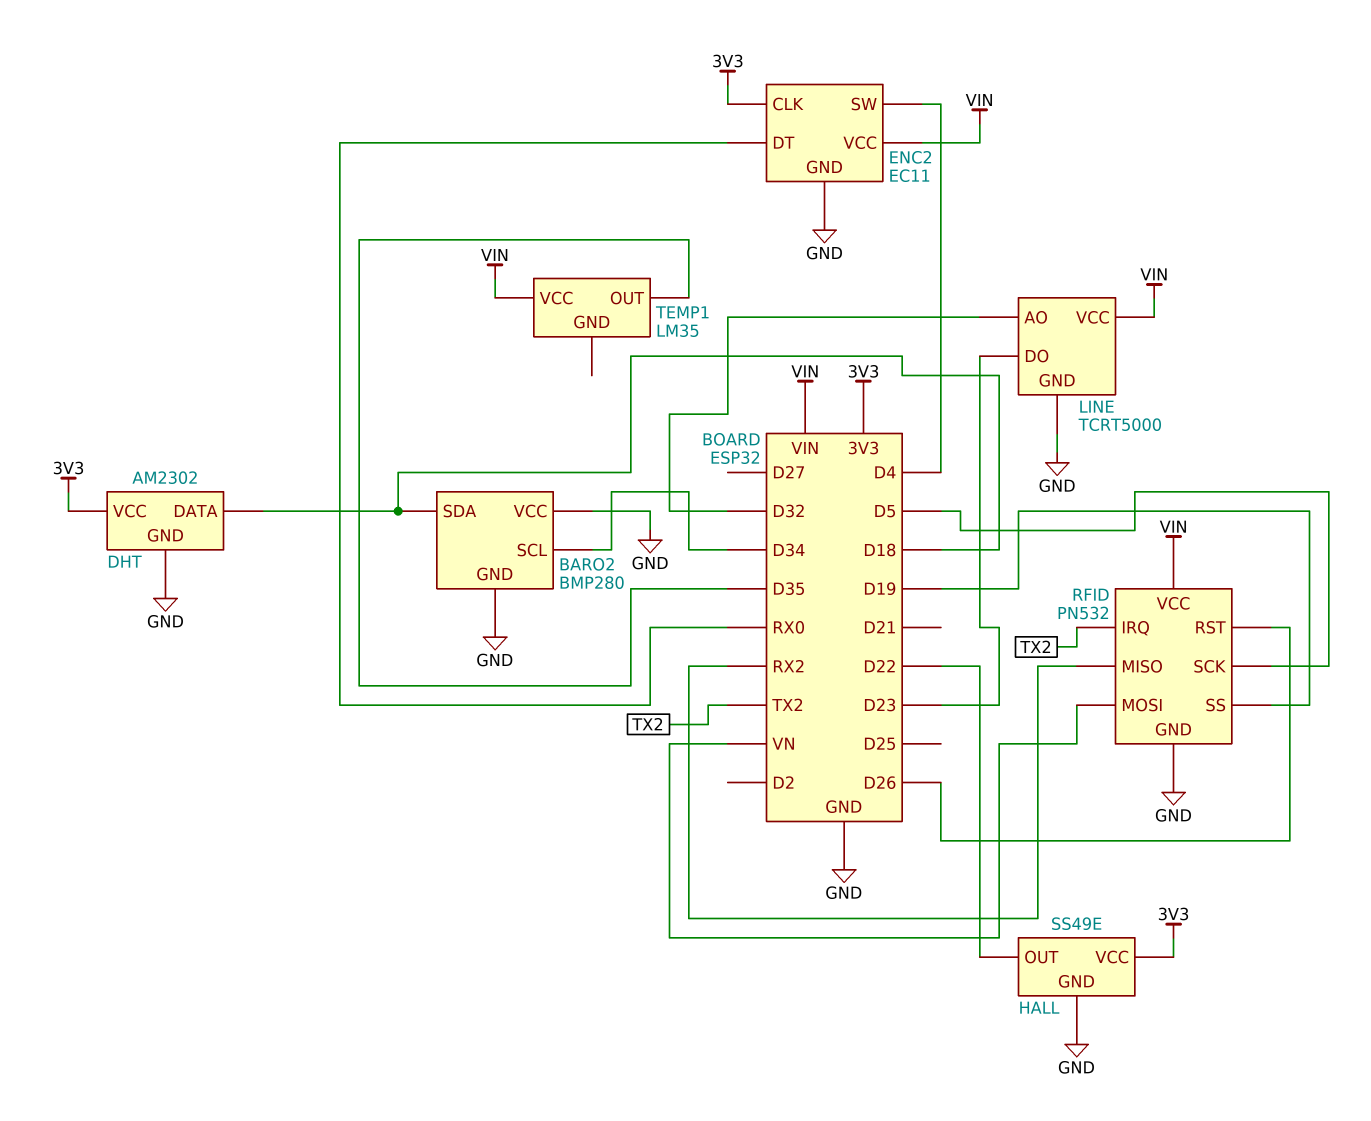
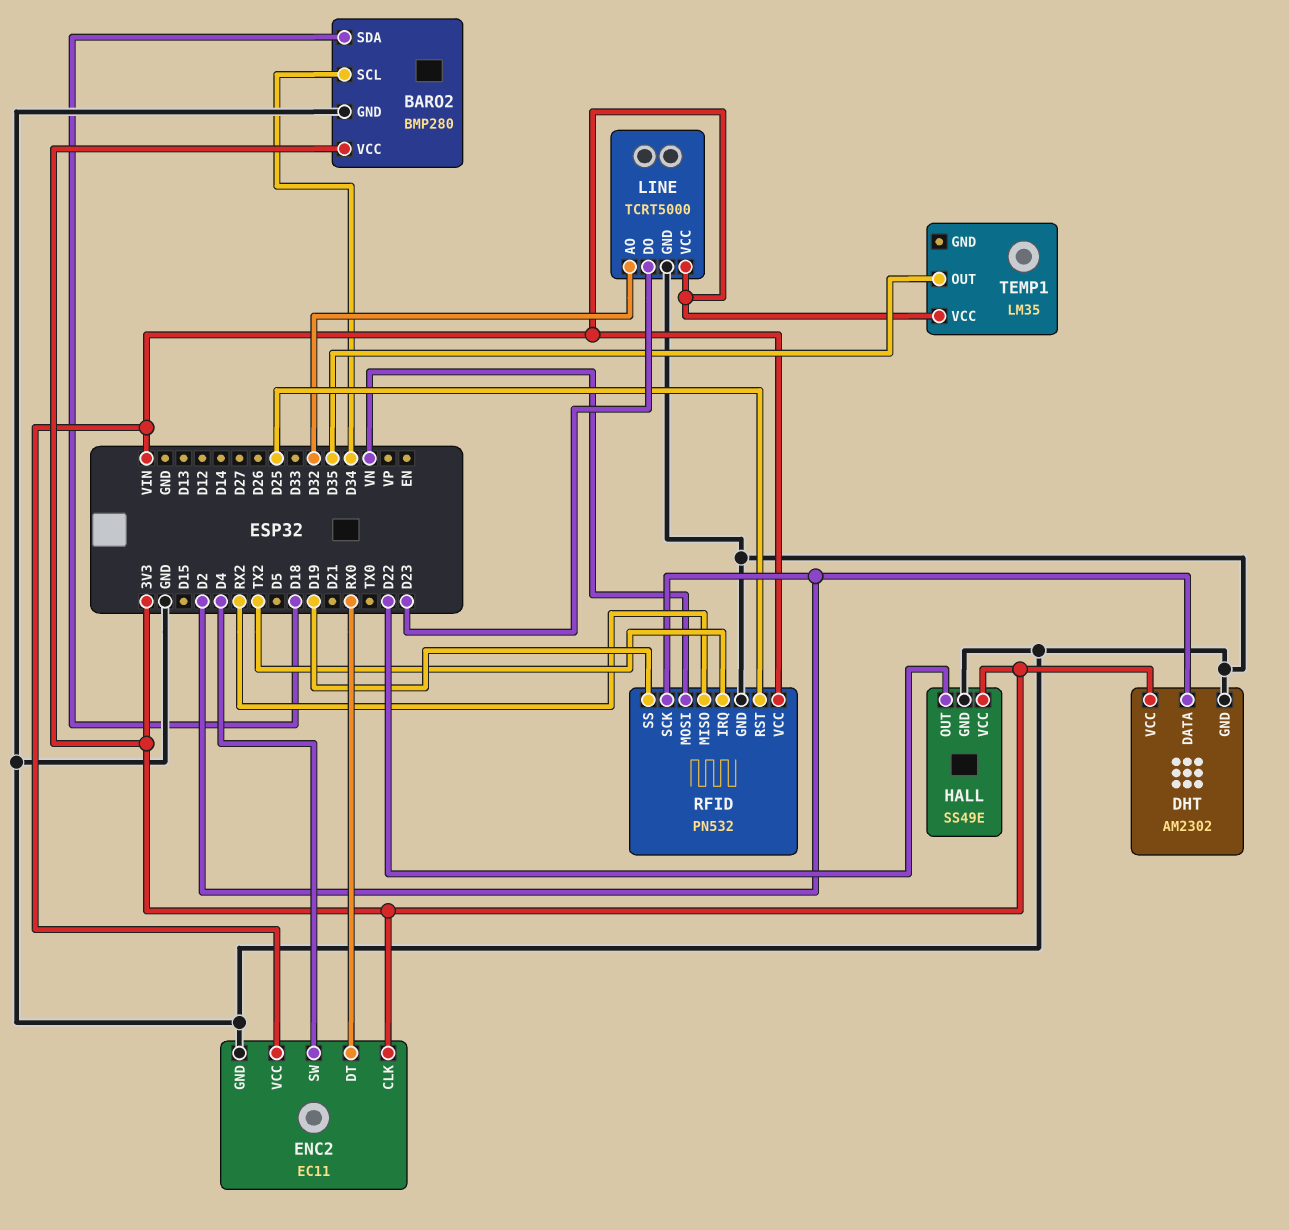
BARO2 pin VCC: GND -> 3V3
DHT pin DATA: D18 -> D2
RFID pin RST: D26 -> D25
RFID pin SCK: D5 -> D2

